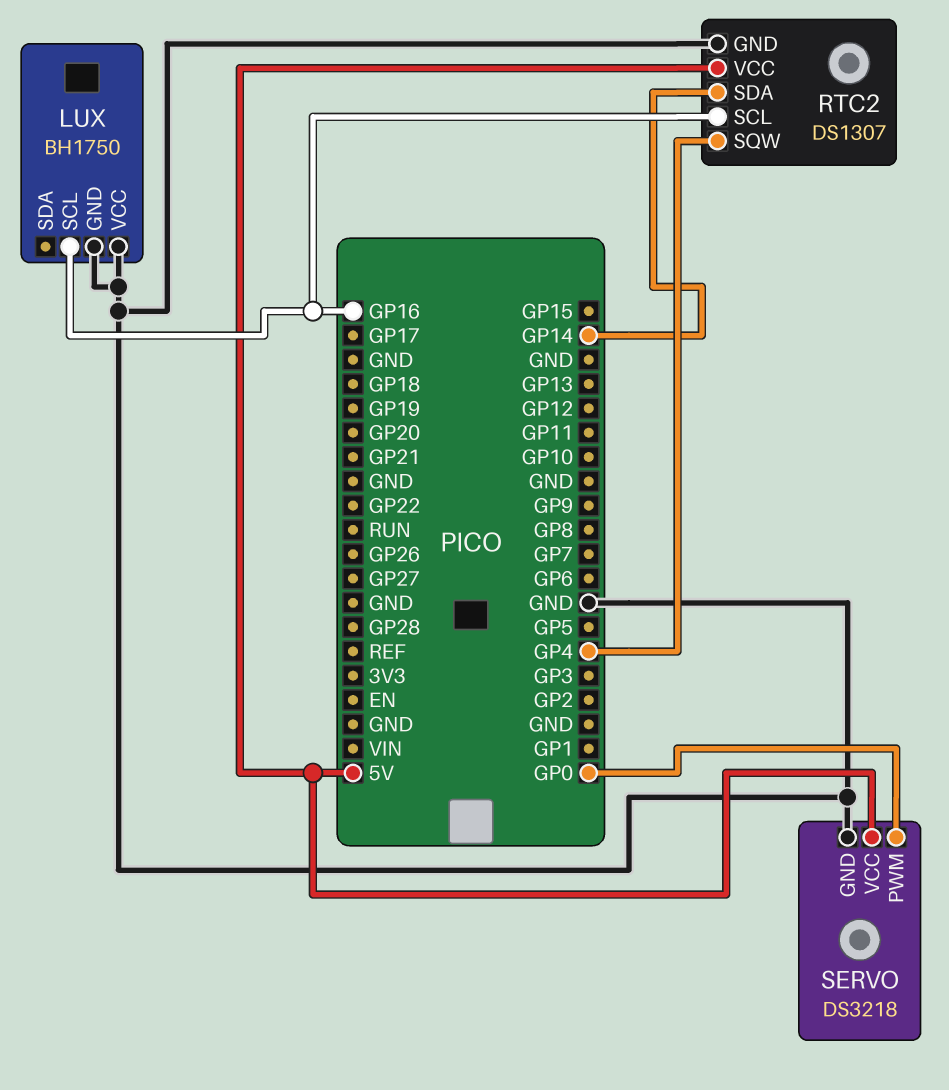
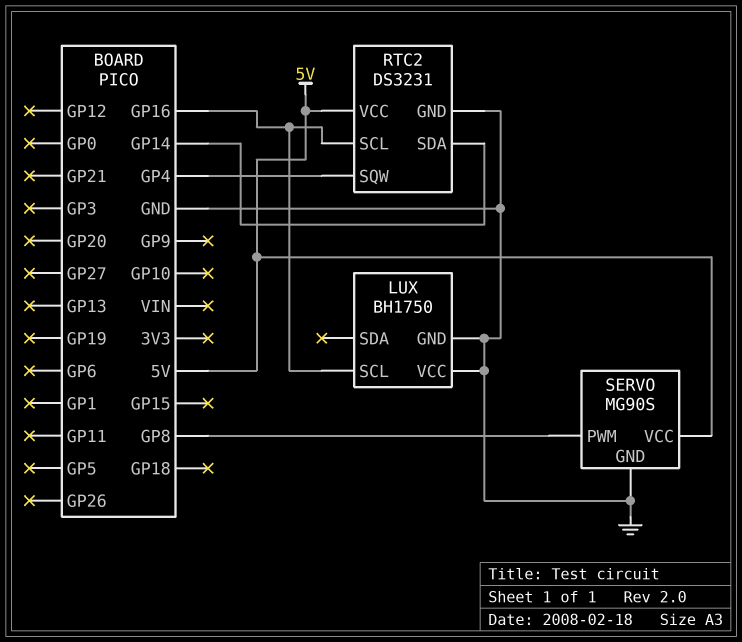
RTC2: DS1307 -> DS3231
SERVO: DS3218 -> MG90S
SERVO pin PWM: GP0 -> GP8

